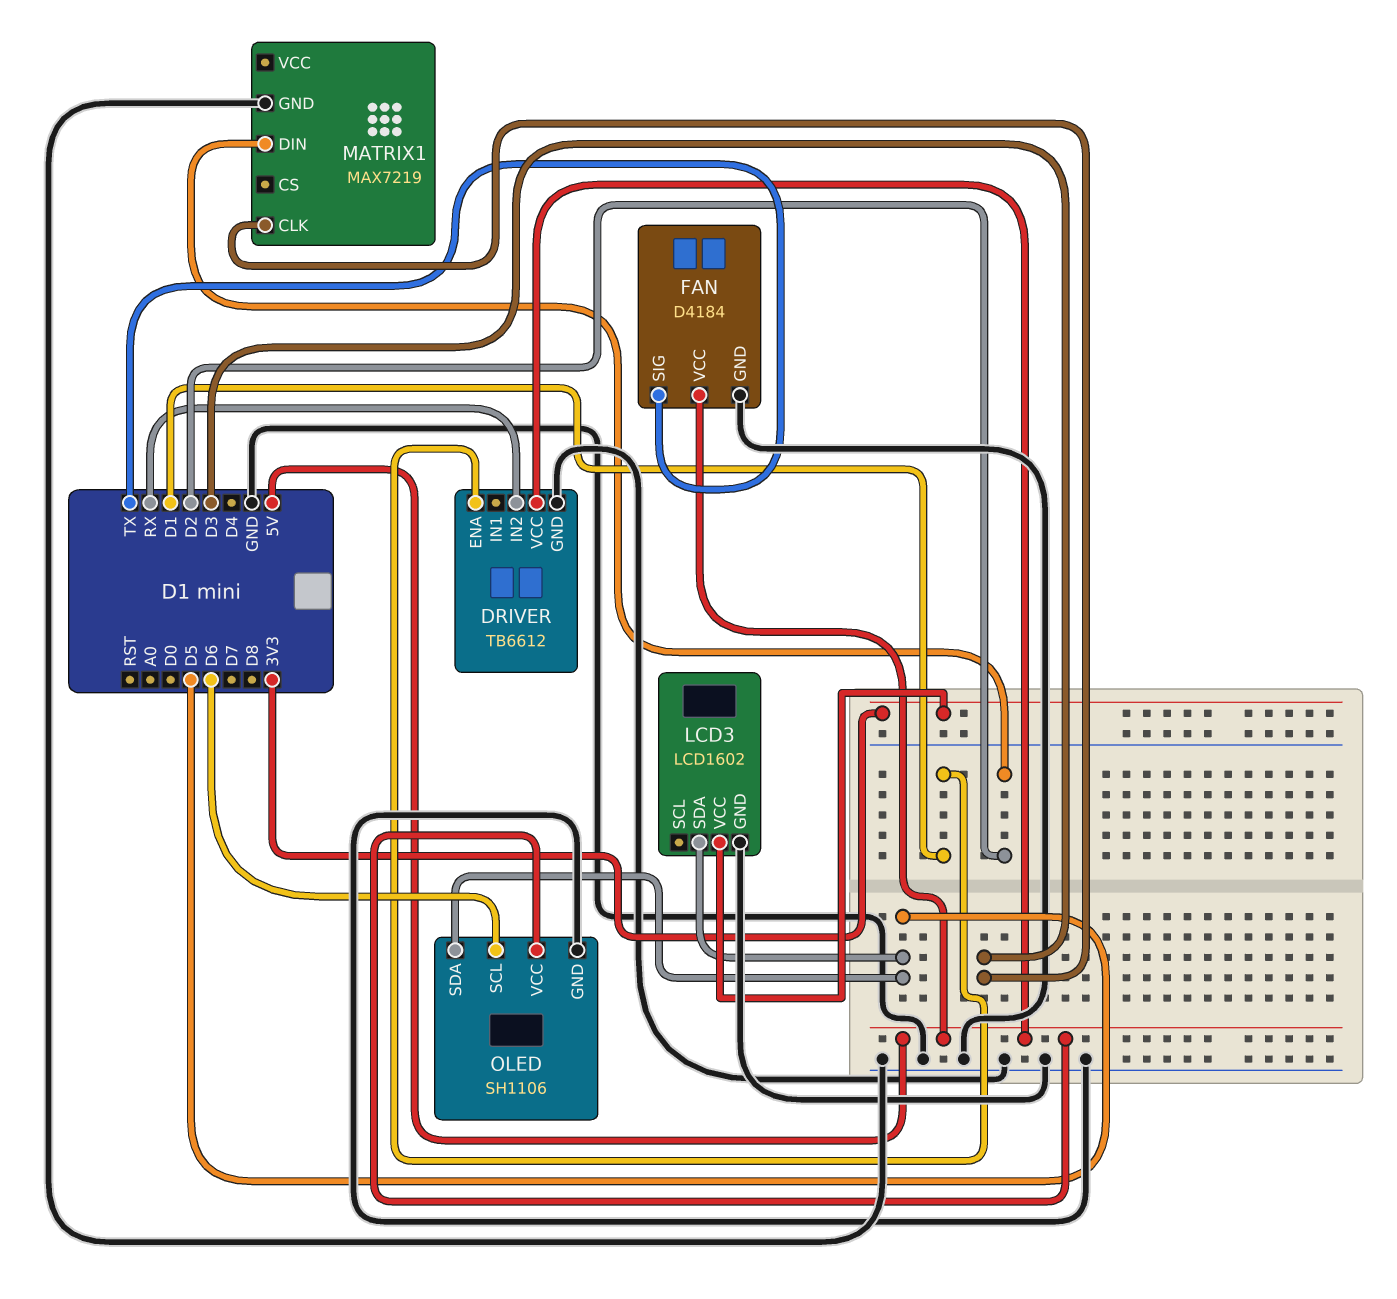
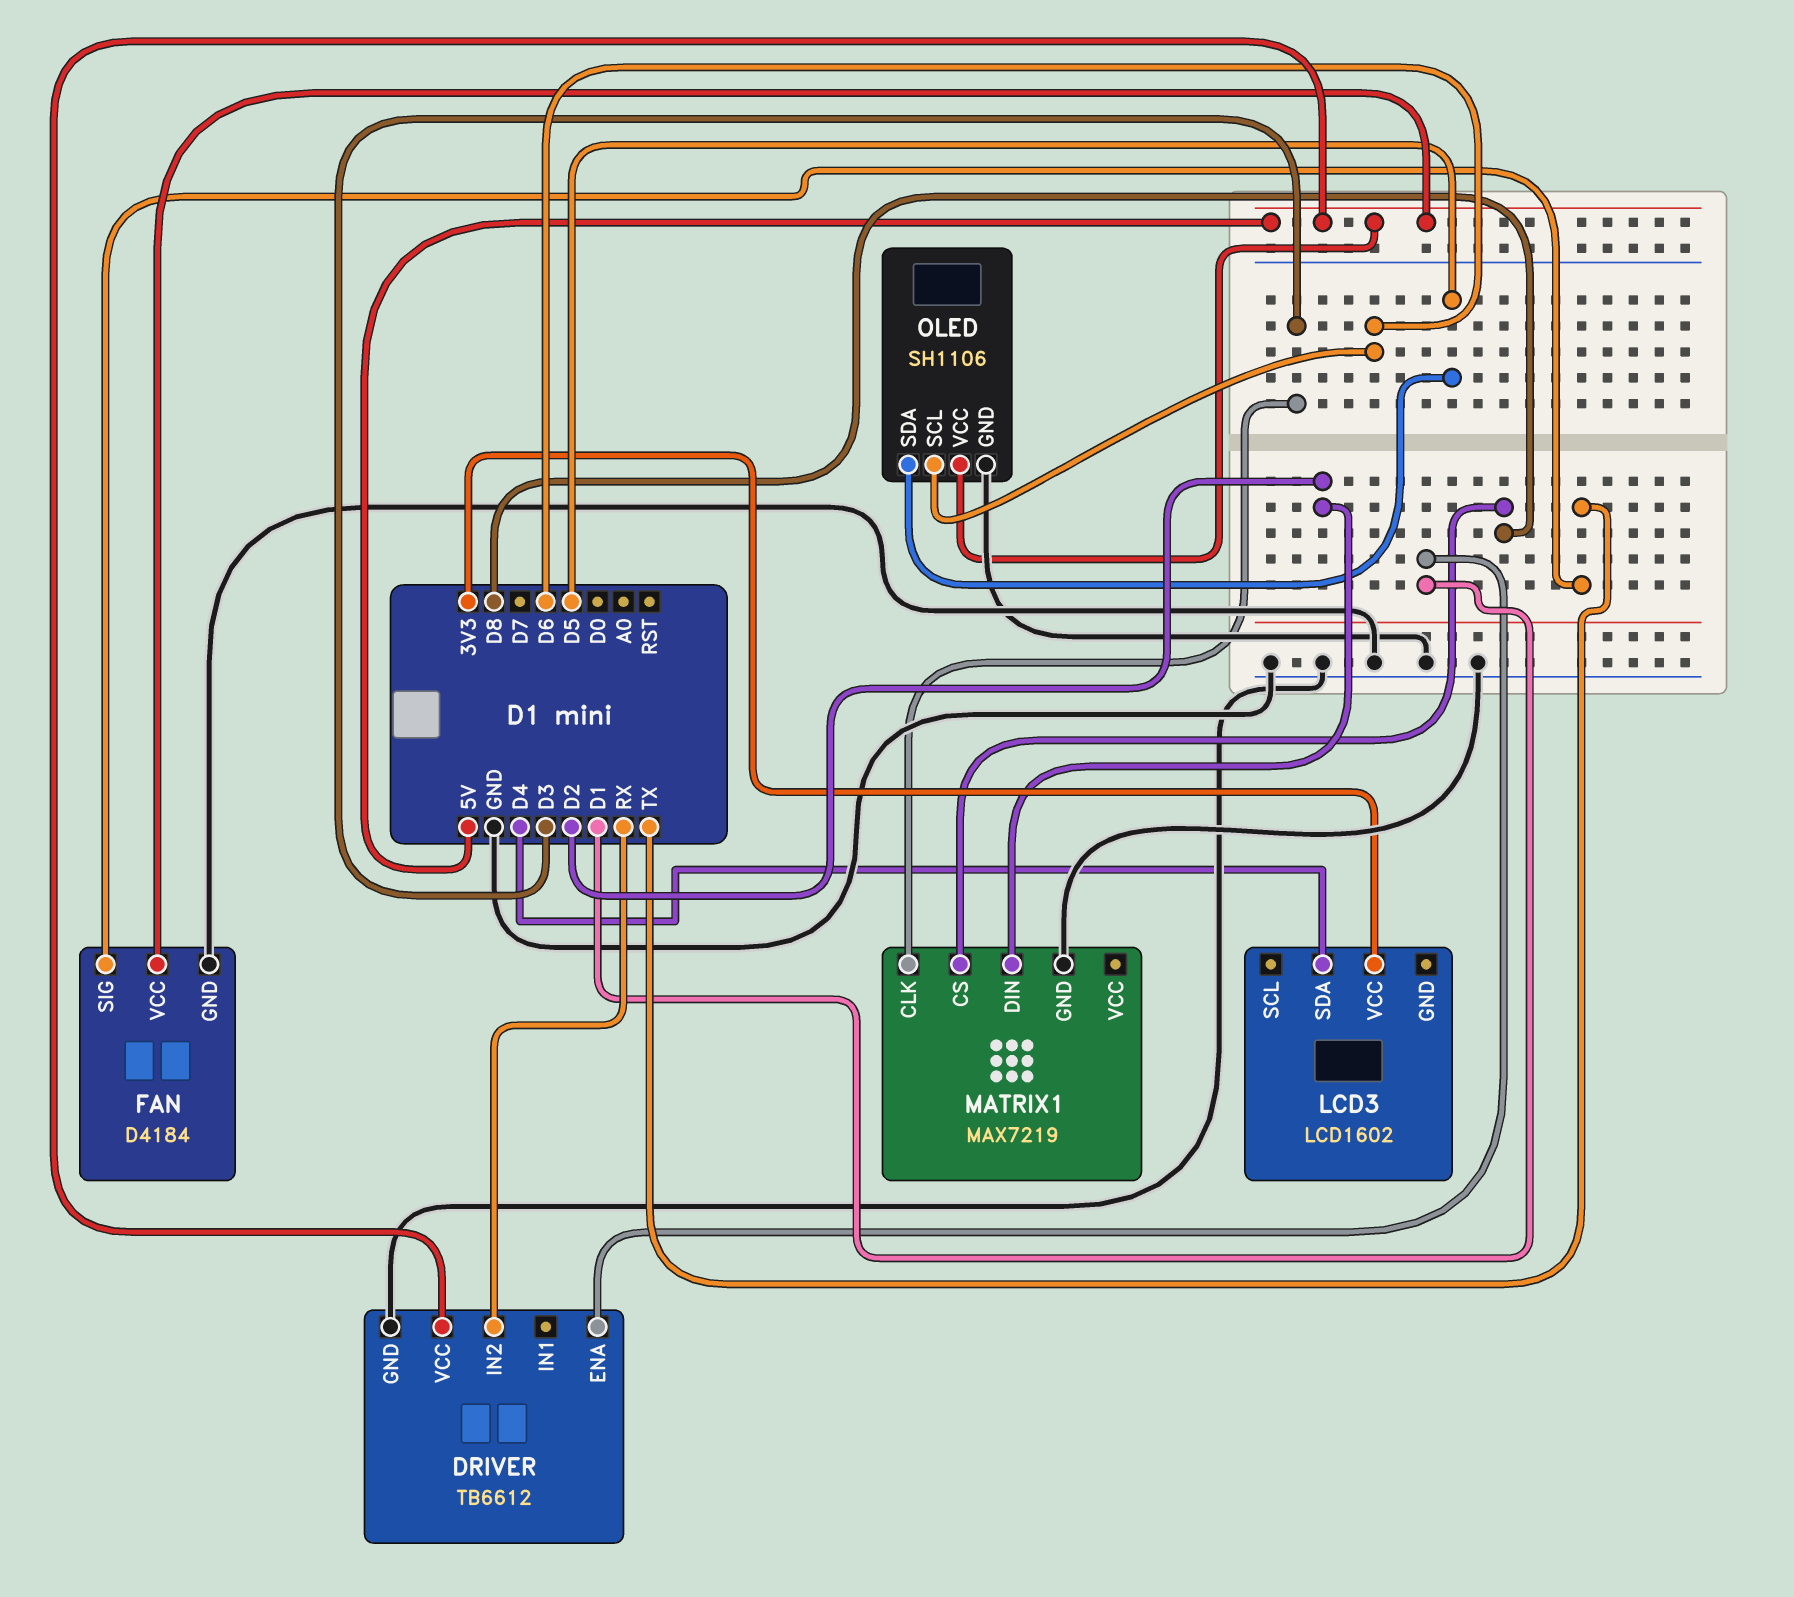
LCD3 pin GND: GND -> none
LCD3 pin SDA: D5 -> D4
MATRIX1 pin CS: none -> D8

